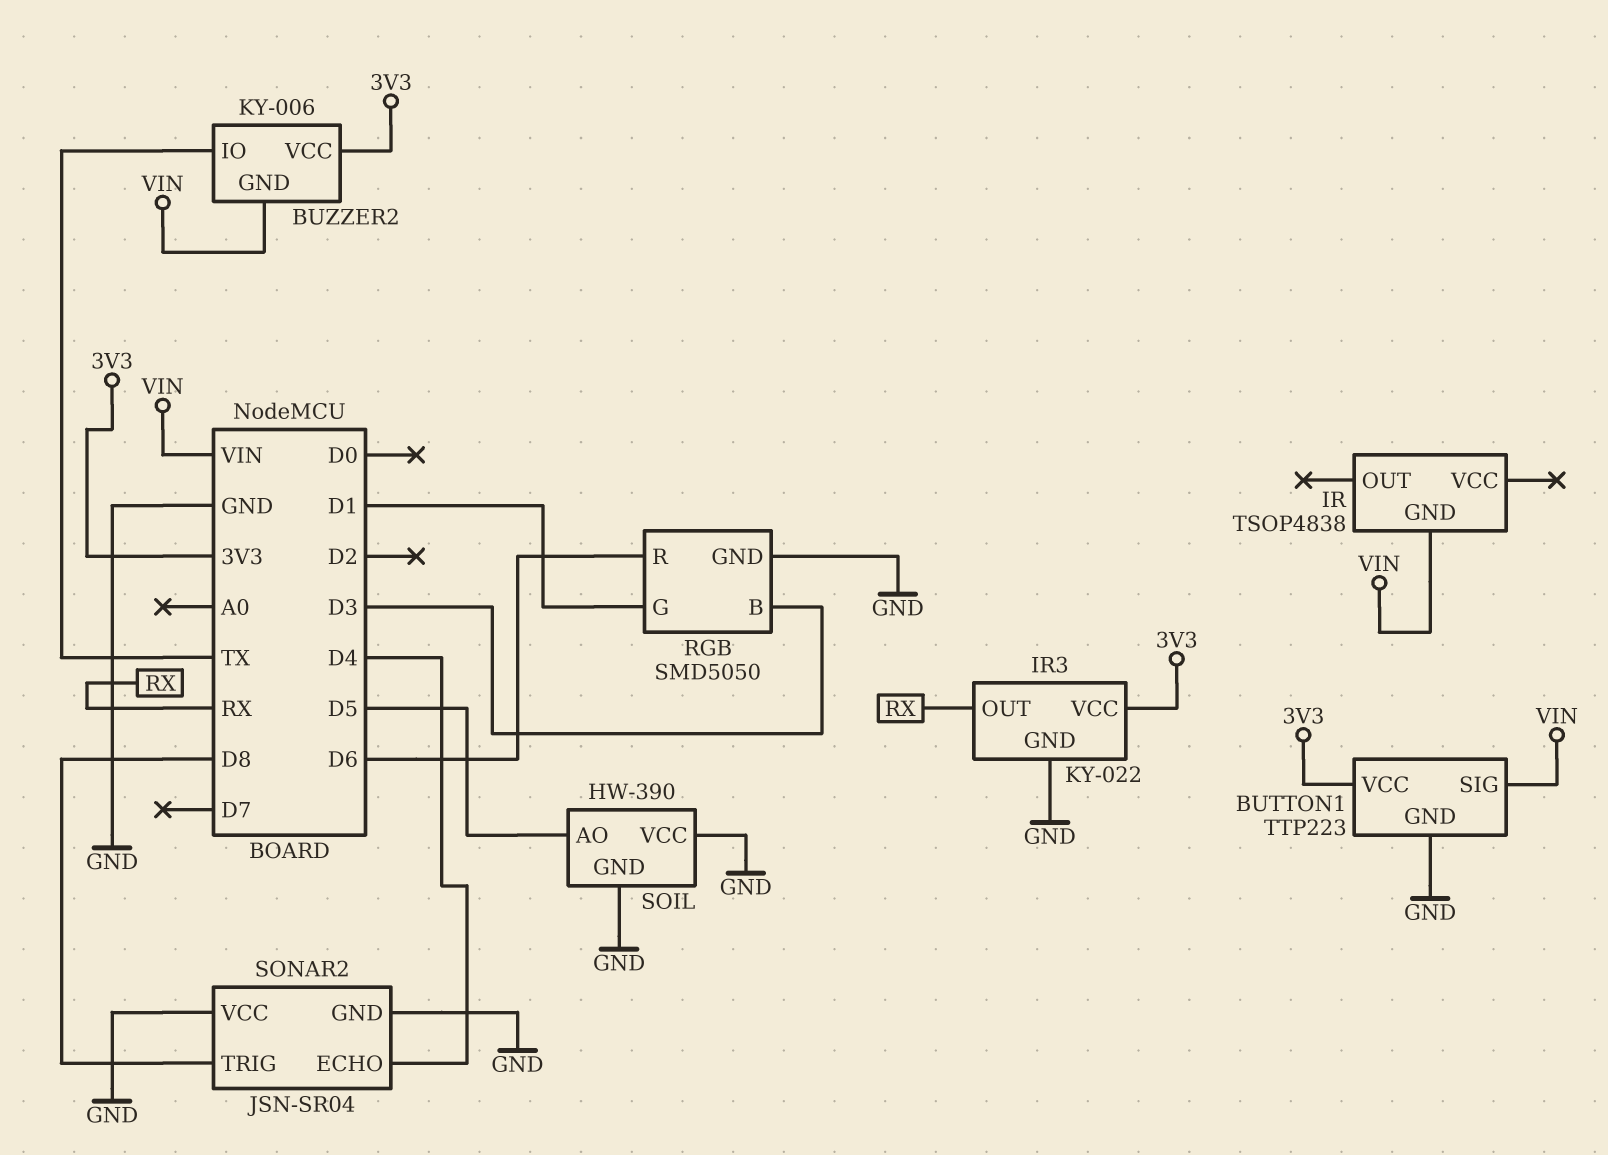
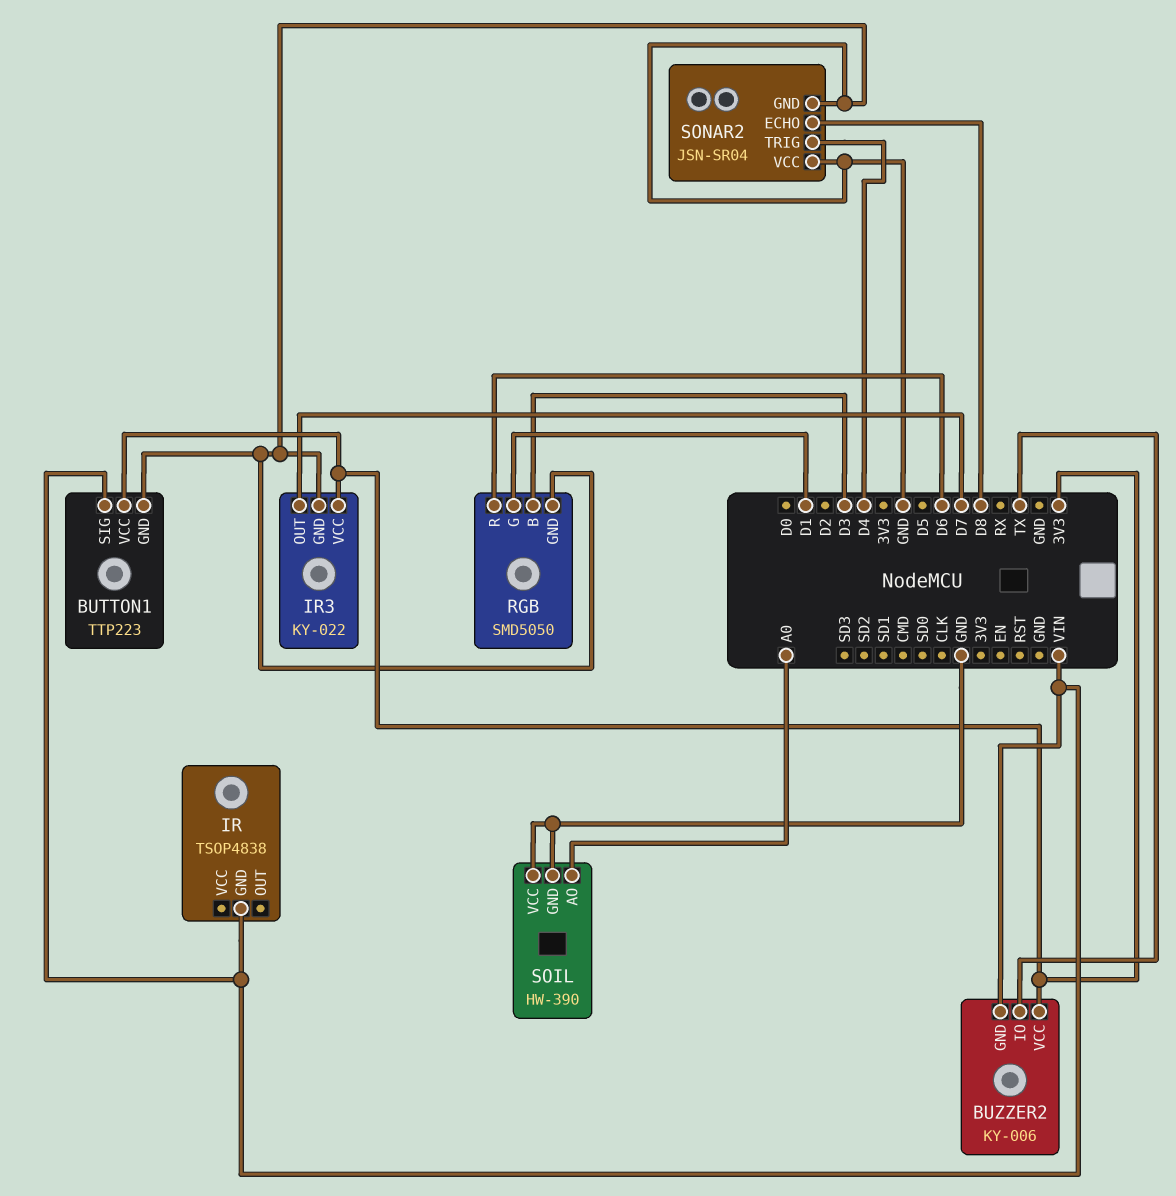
IR3 pin OUT: RX -> D7
SOIL pin AO: D5 -> A0
SONAR2 pin ECHO: D4 -> D8
SONAR2 pin TRIG: D8 -> D4

